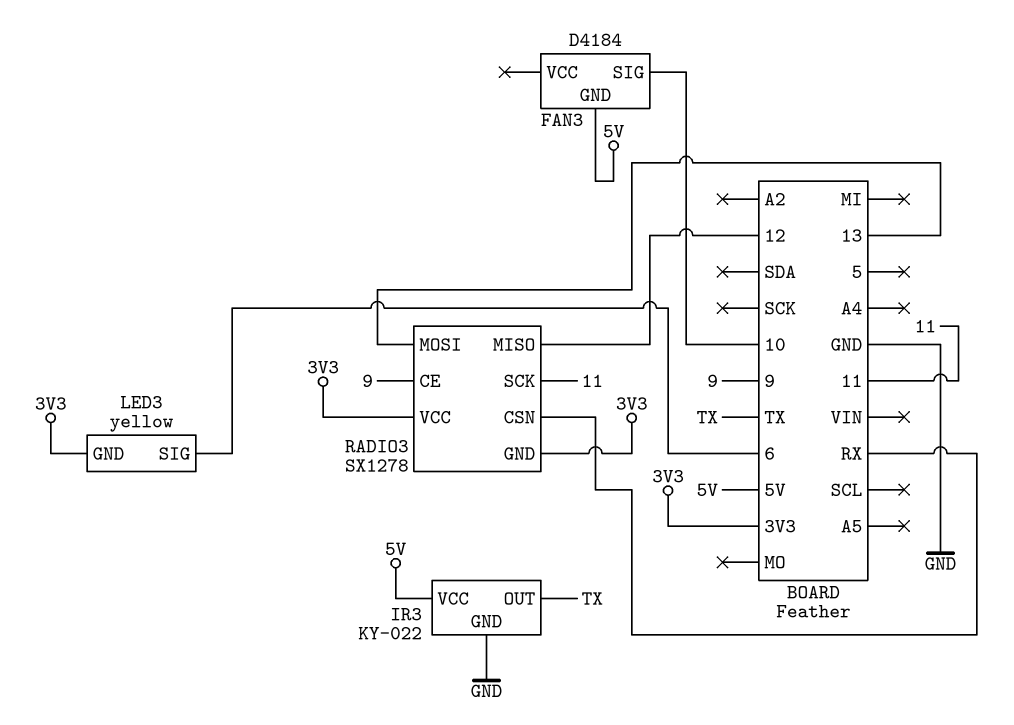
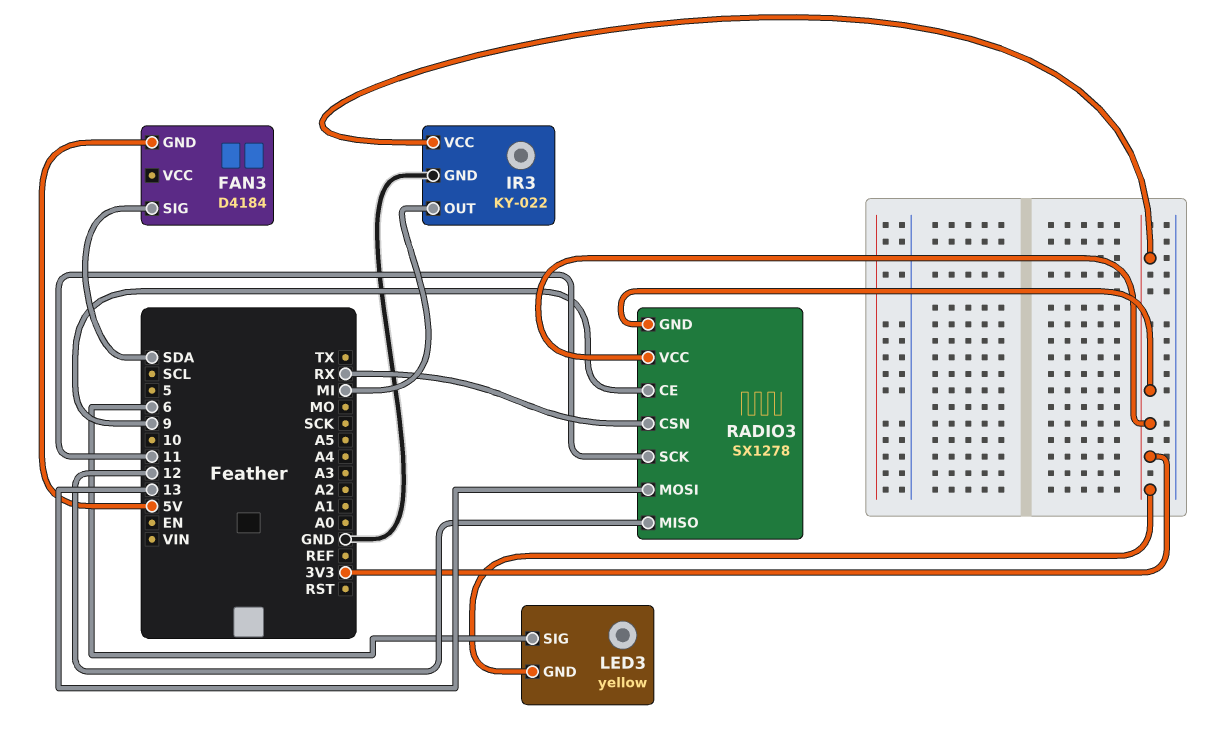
FAN3 pin SIG: 10 -> SDA
IR3 pin OUT: TX -> MI
IR3 pin VCC: 5V -> 3V3

